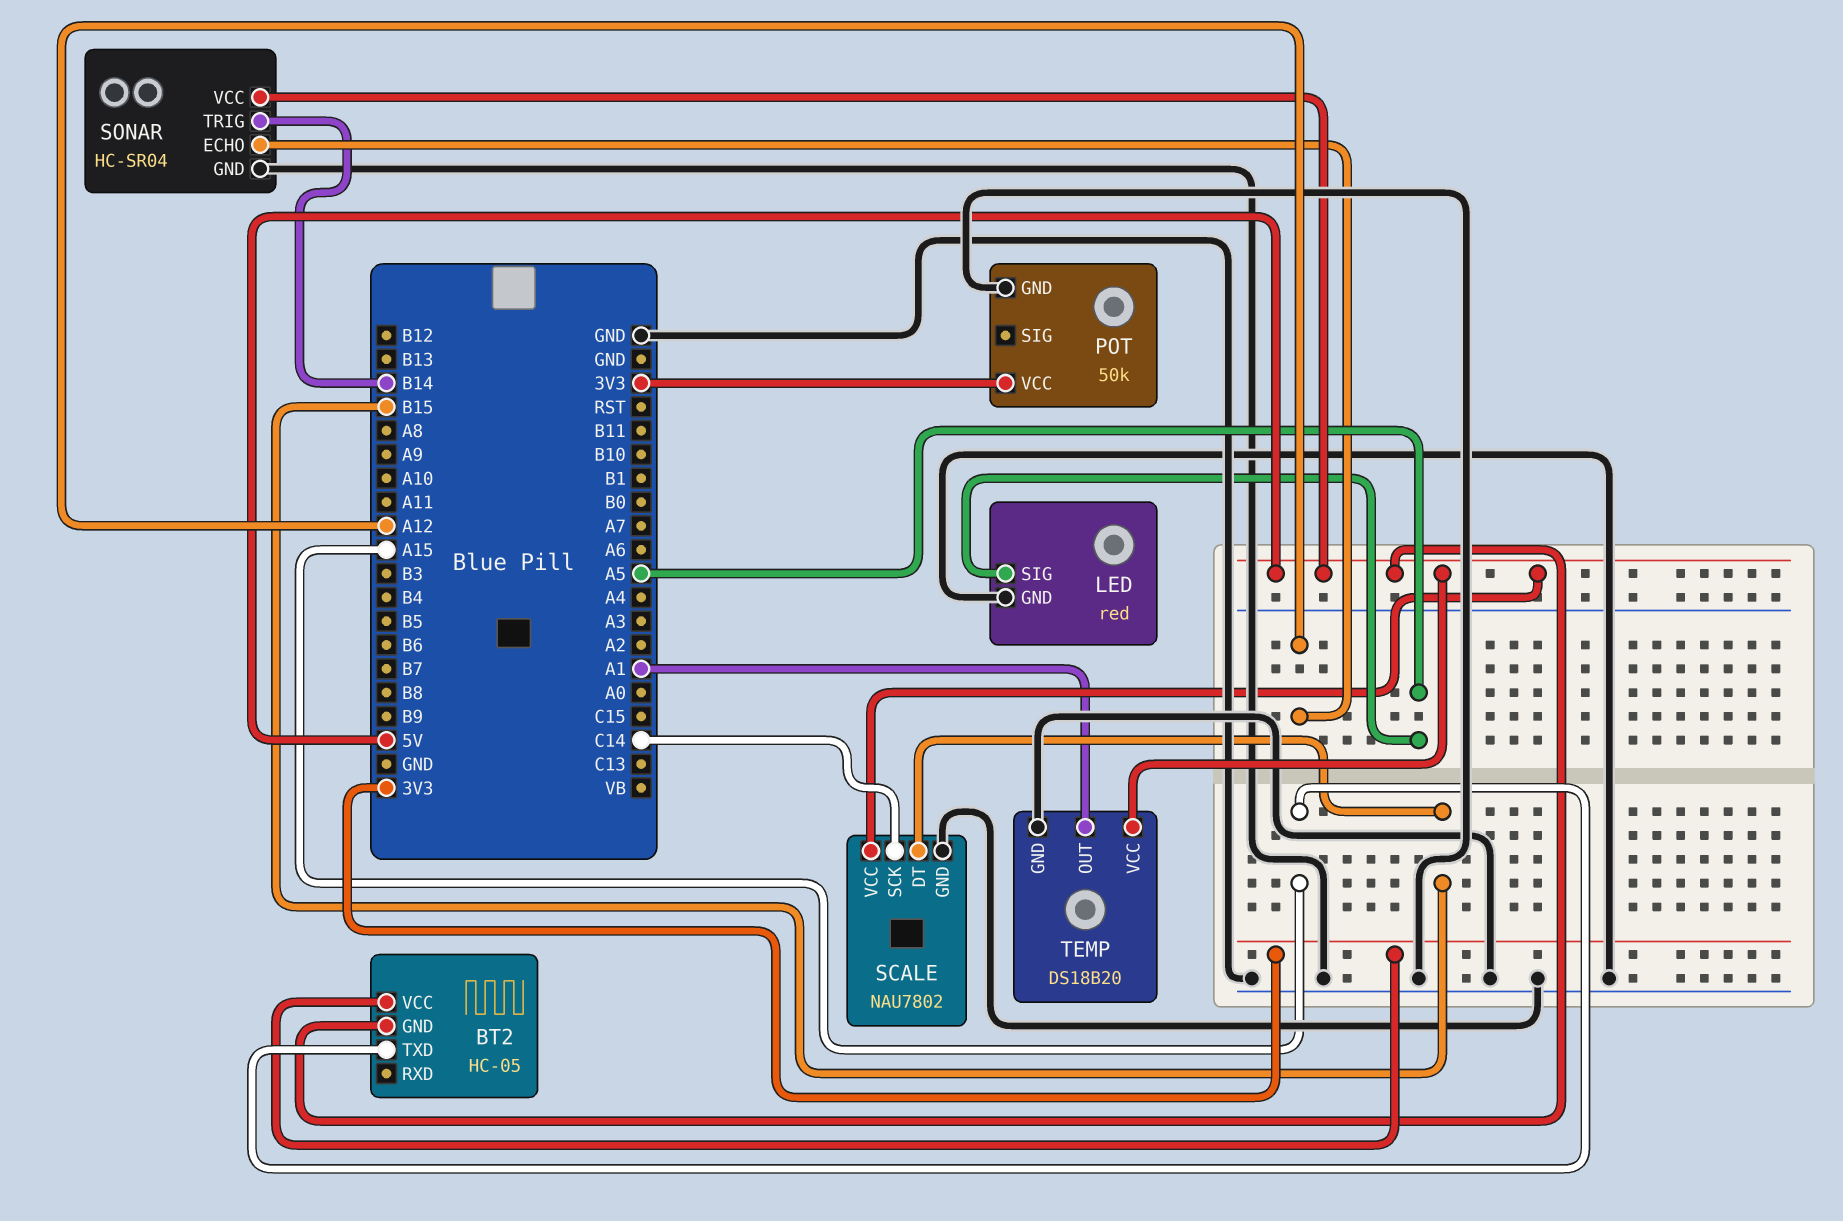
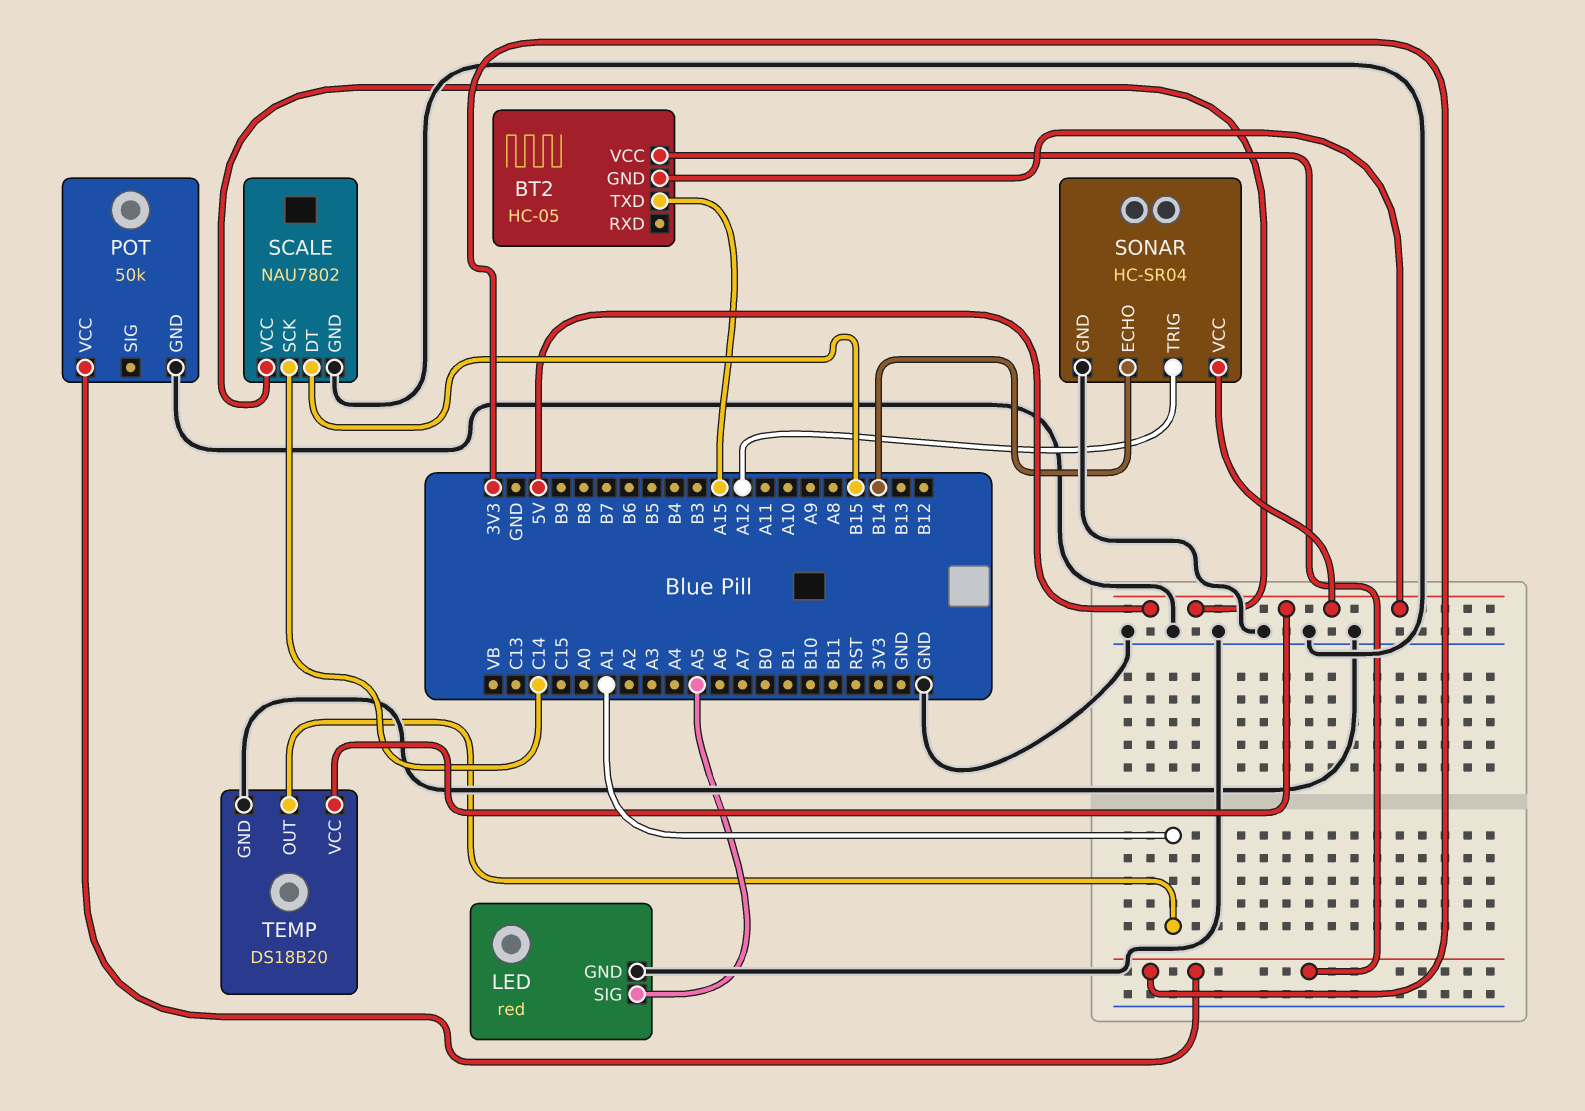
SONAR pin ECHO: A12 -> B14
SONAR pin TRIG: B14 -> A12

